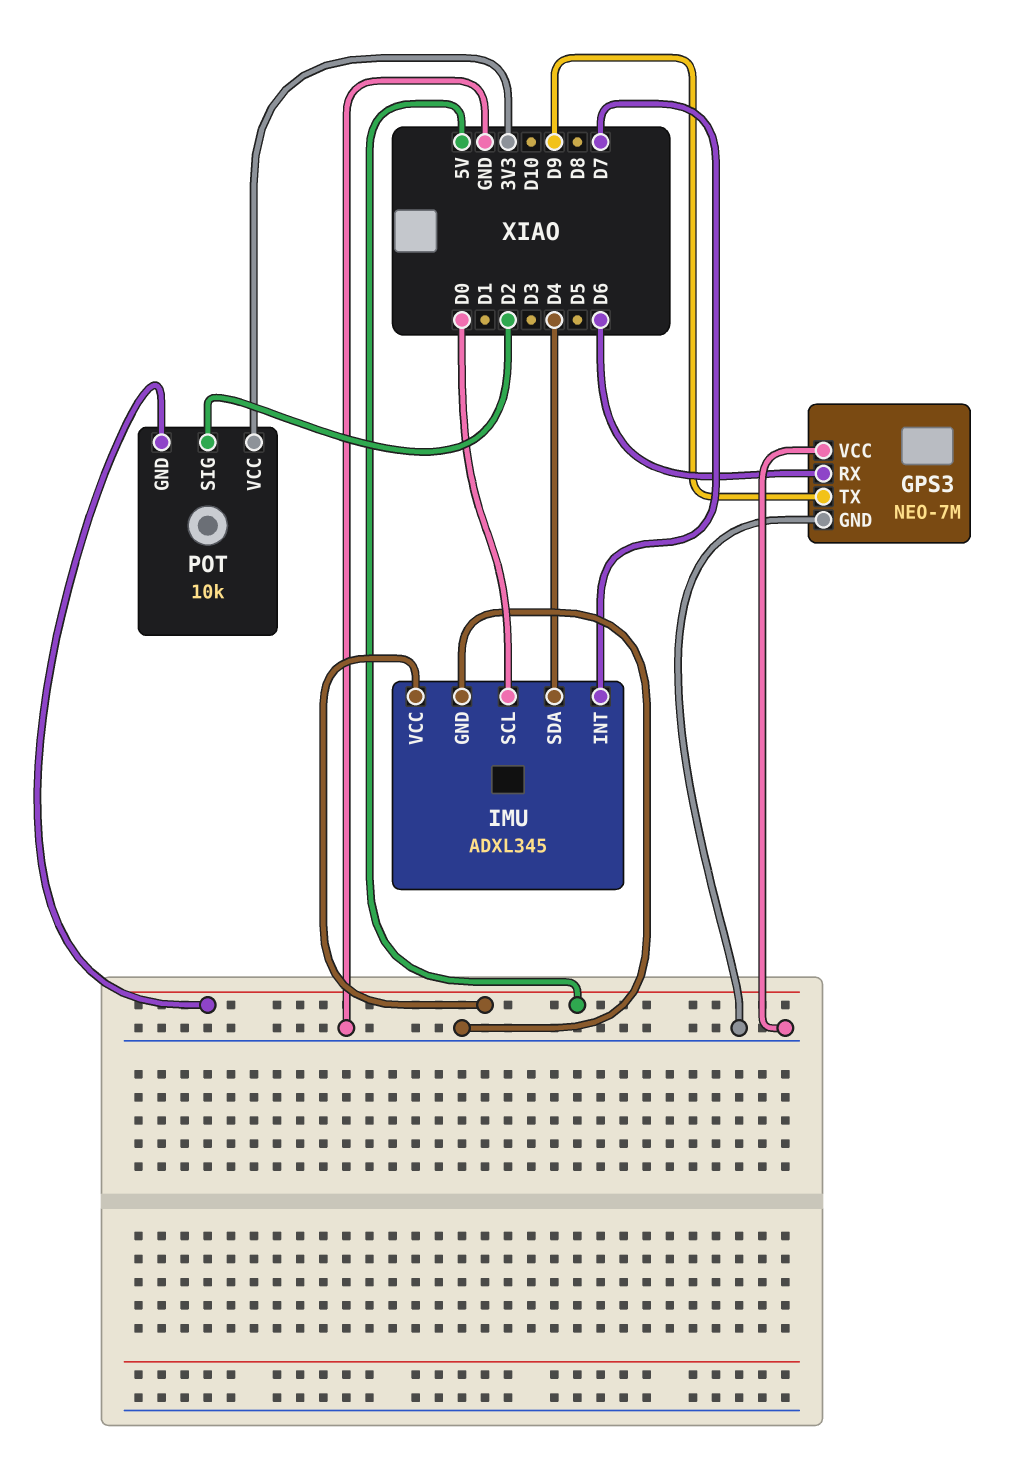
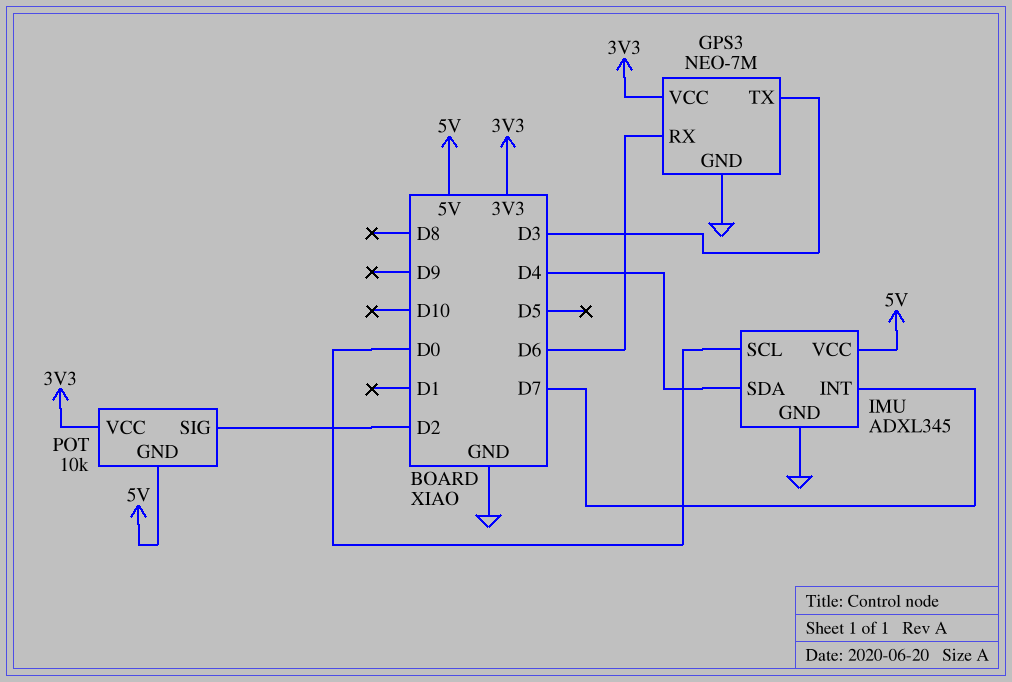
GPS3 pin TX: D9 -> D3
GPS3 pin VCC: GND -> 3V3

